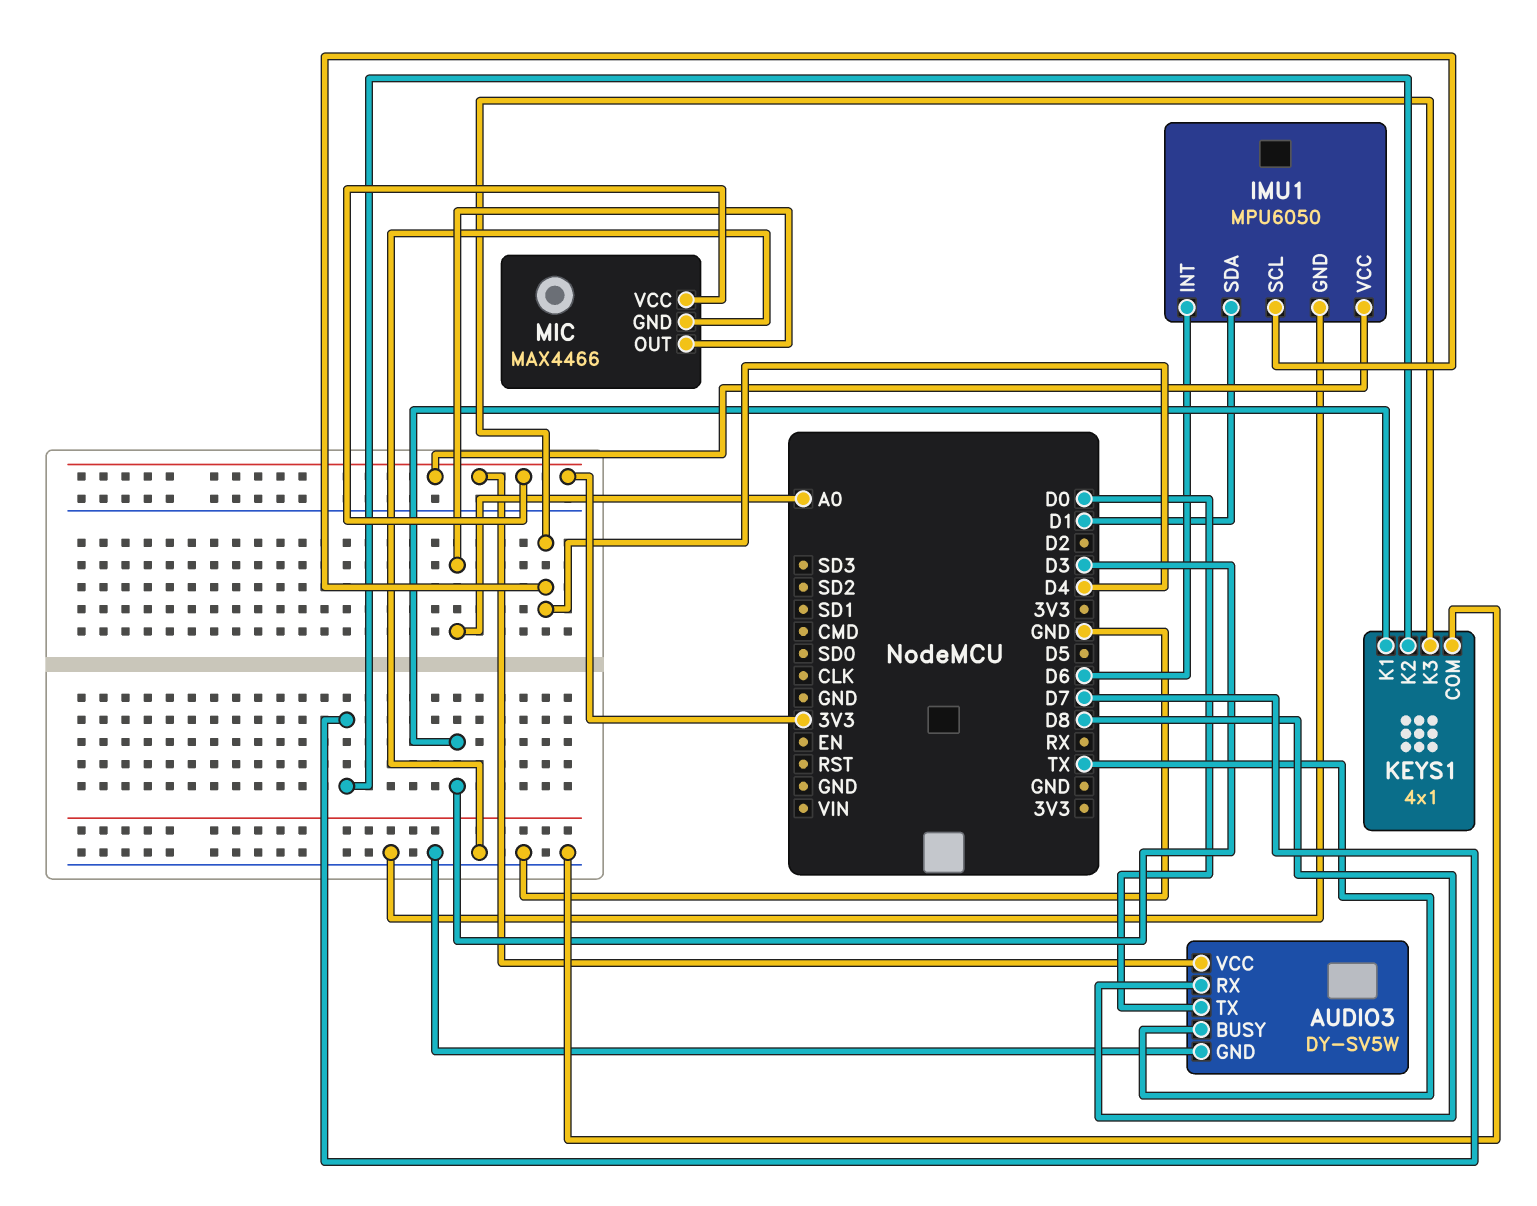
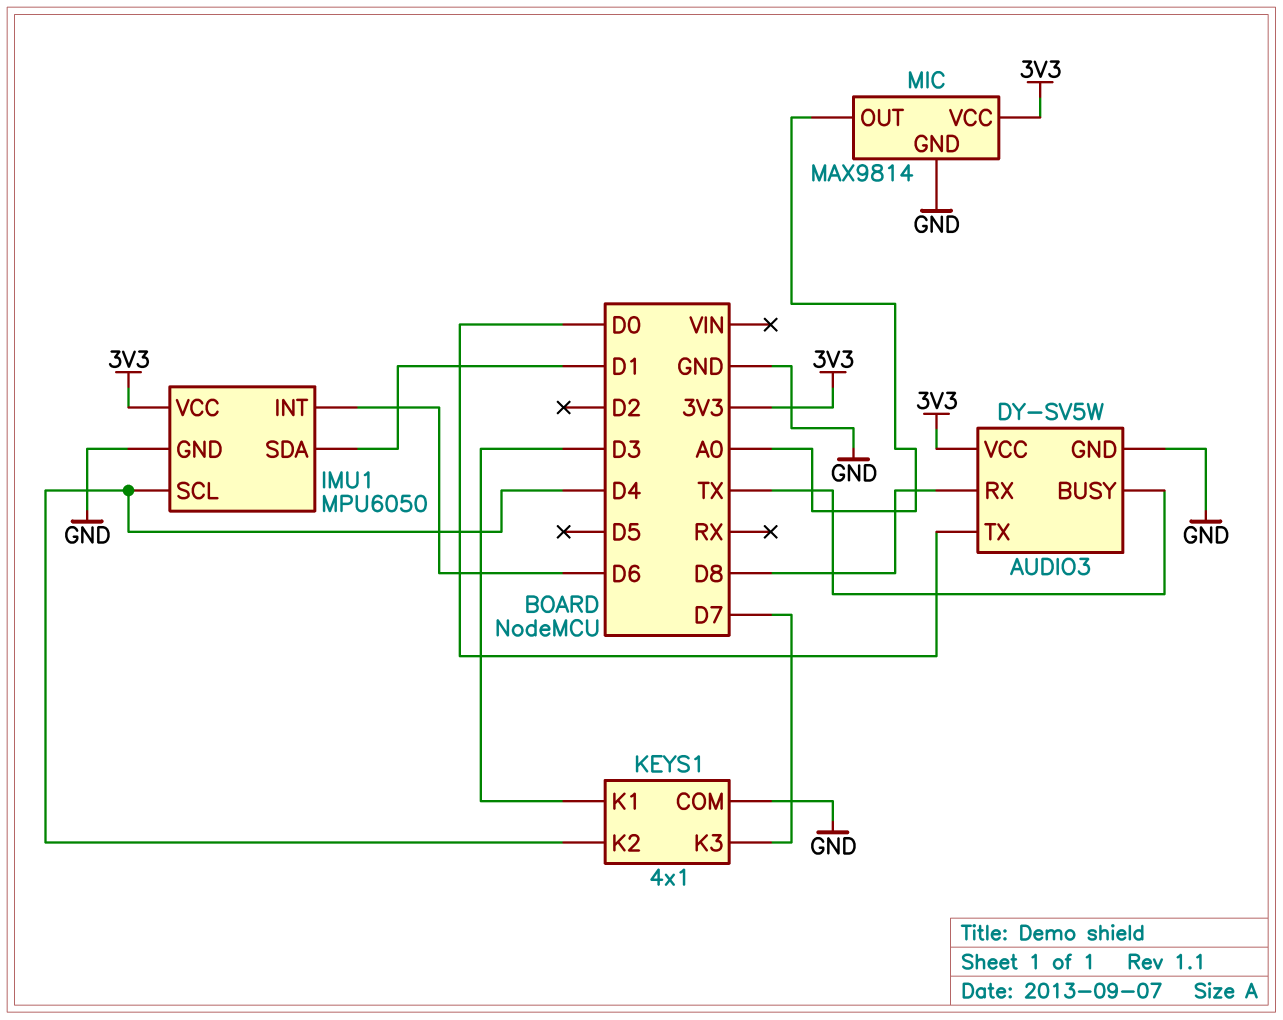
KEYS1 pin K2: D7 -> D4
KEYS1 pin K3: D4 -> D7
MIC: MAX4466 -> MAX9814

